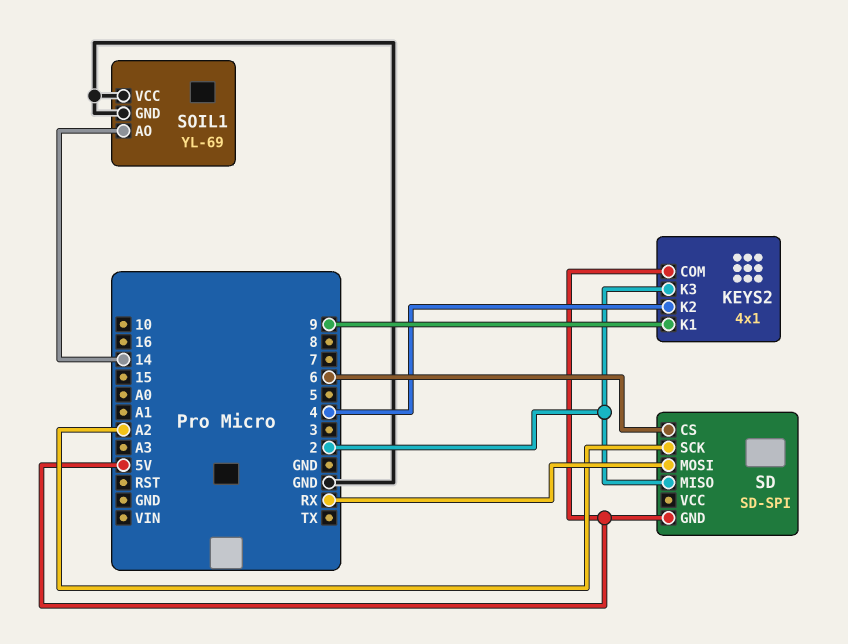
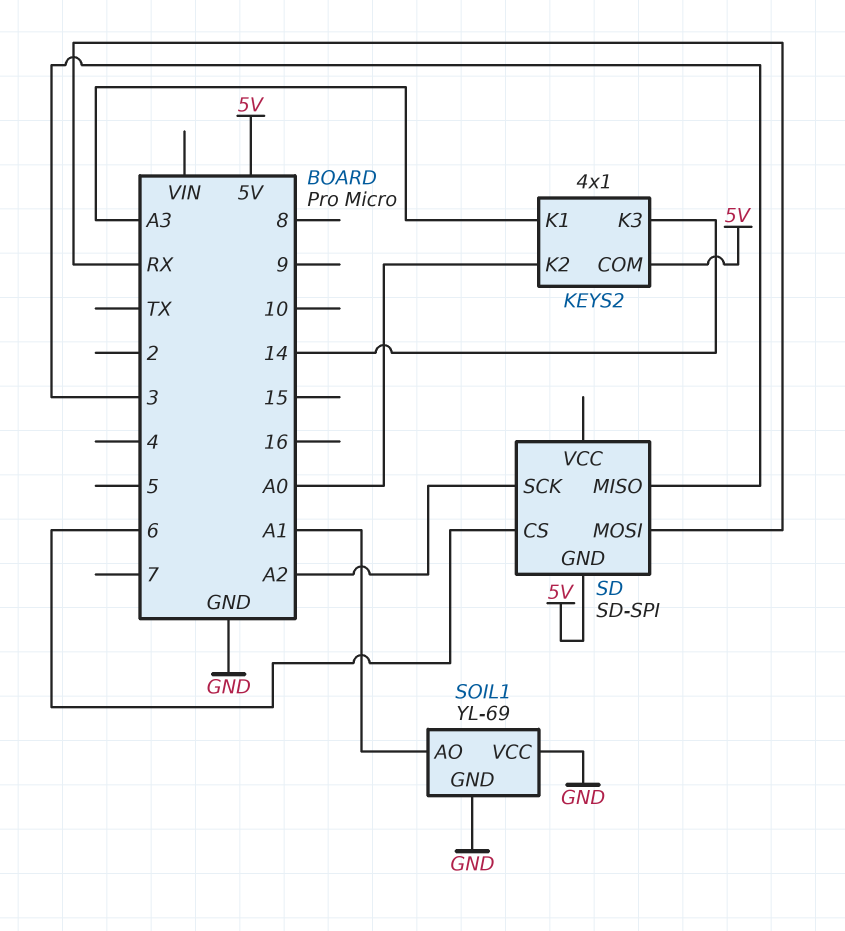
KEYS2 pin K1: 9 -> A3
KEYS2 pin K2: 4 -> A0
KEYS2 pin K3: 2 -> 14
SD pin MISO: 2 -> 3
SOIL1 pin AO: 14 -> A1

